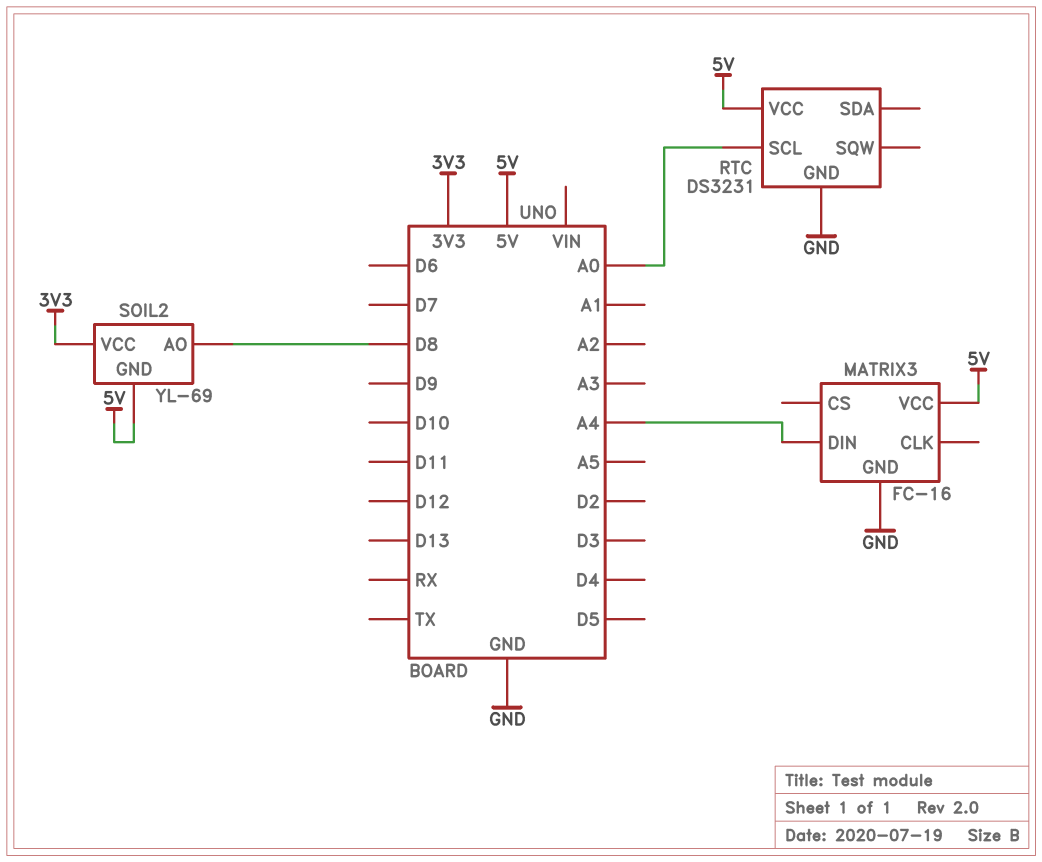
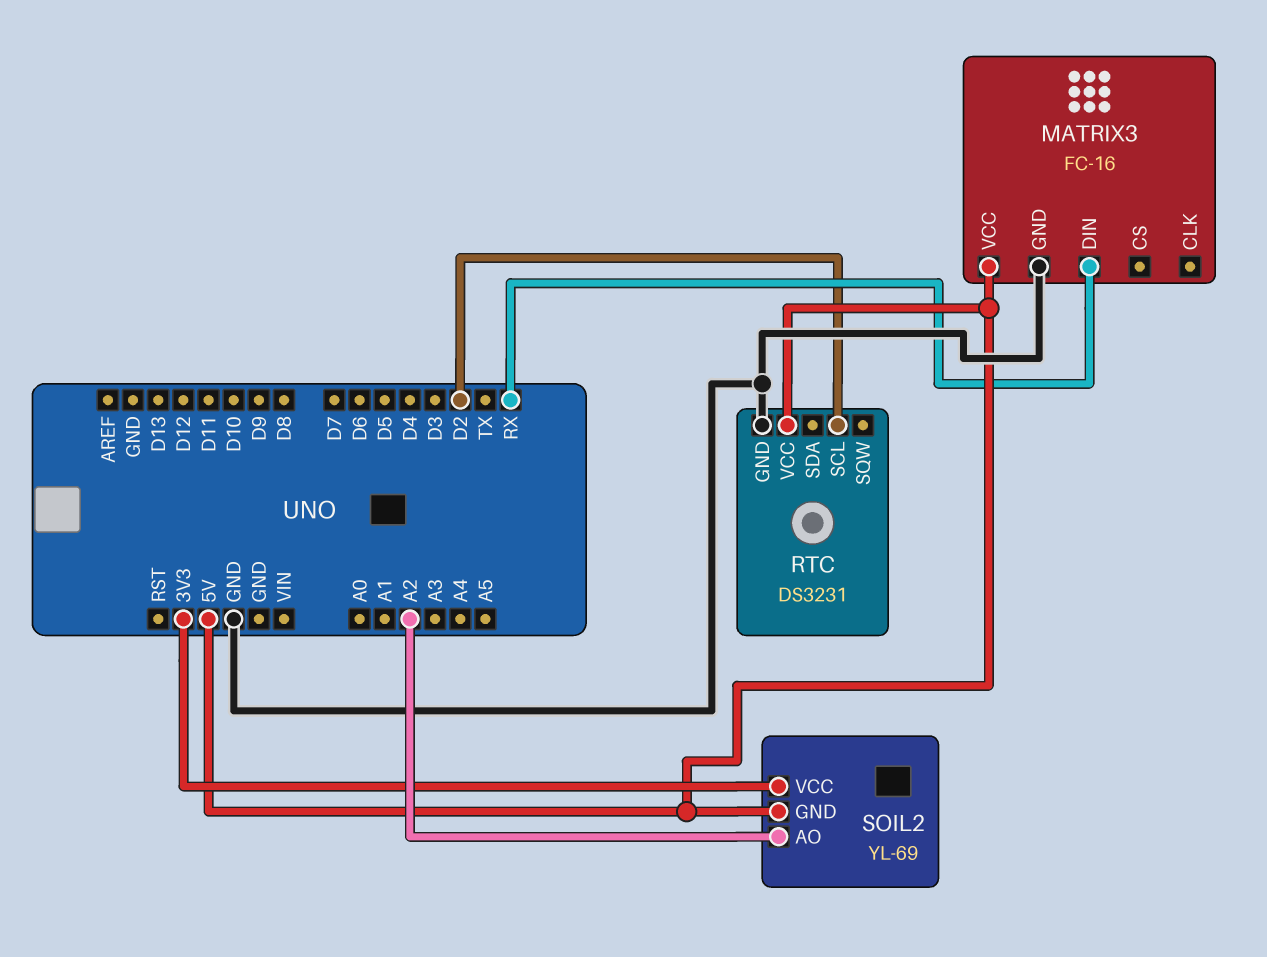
MATRIX3 pin DIN: A4 -> RX
RTC pin SCL: A0 -> D2
SOIL2 pin AO: D8 -> A2

